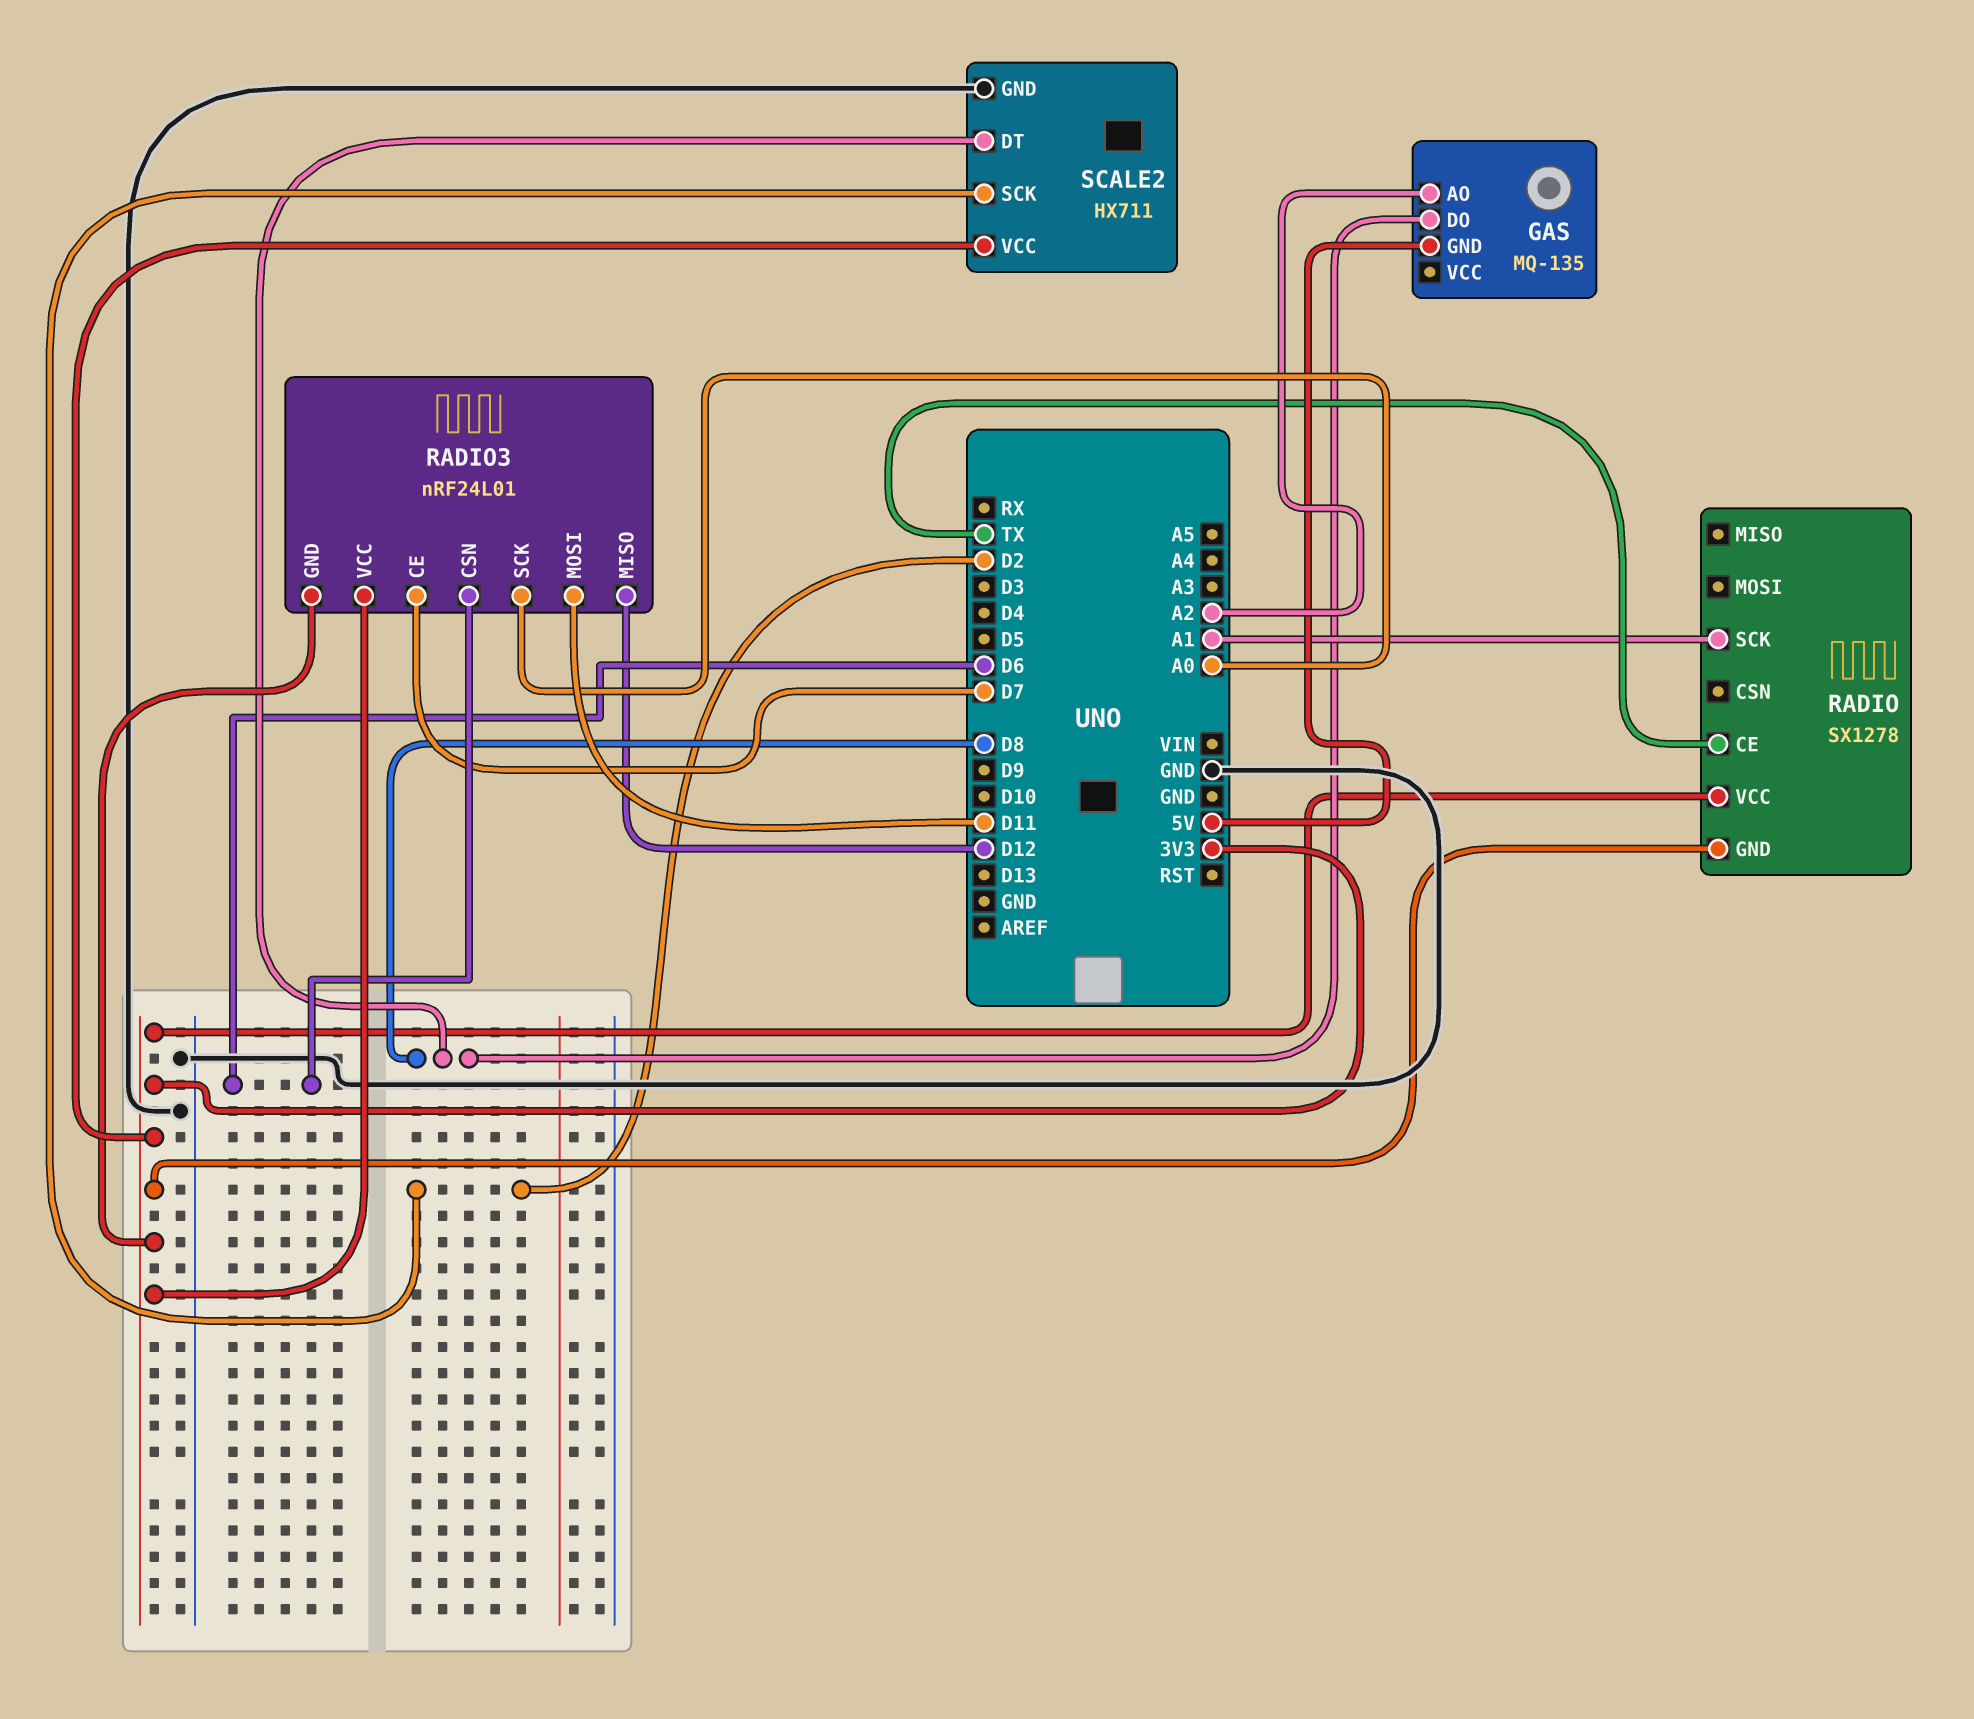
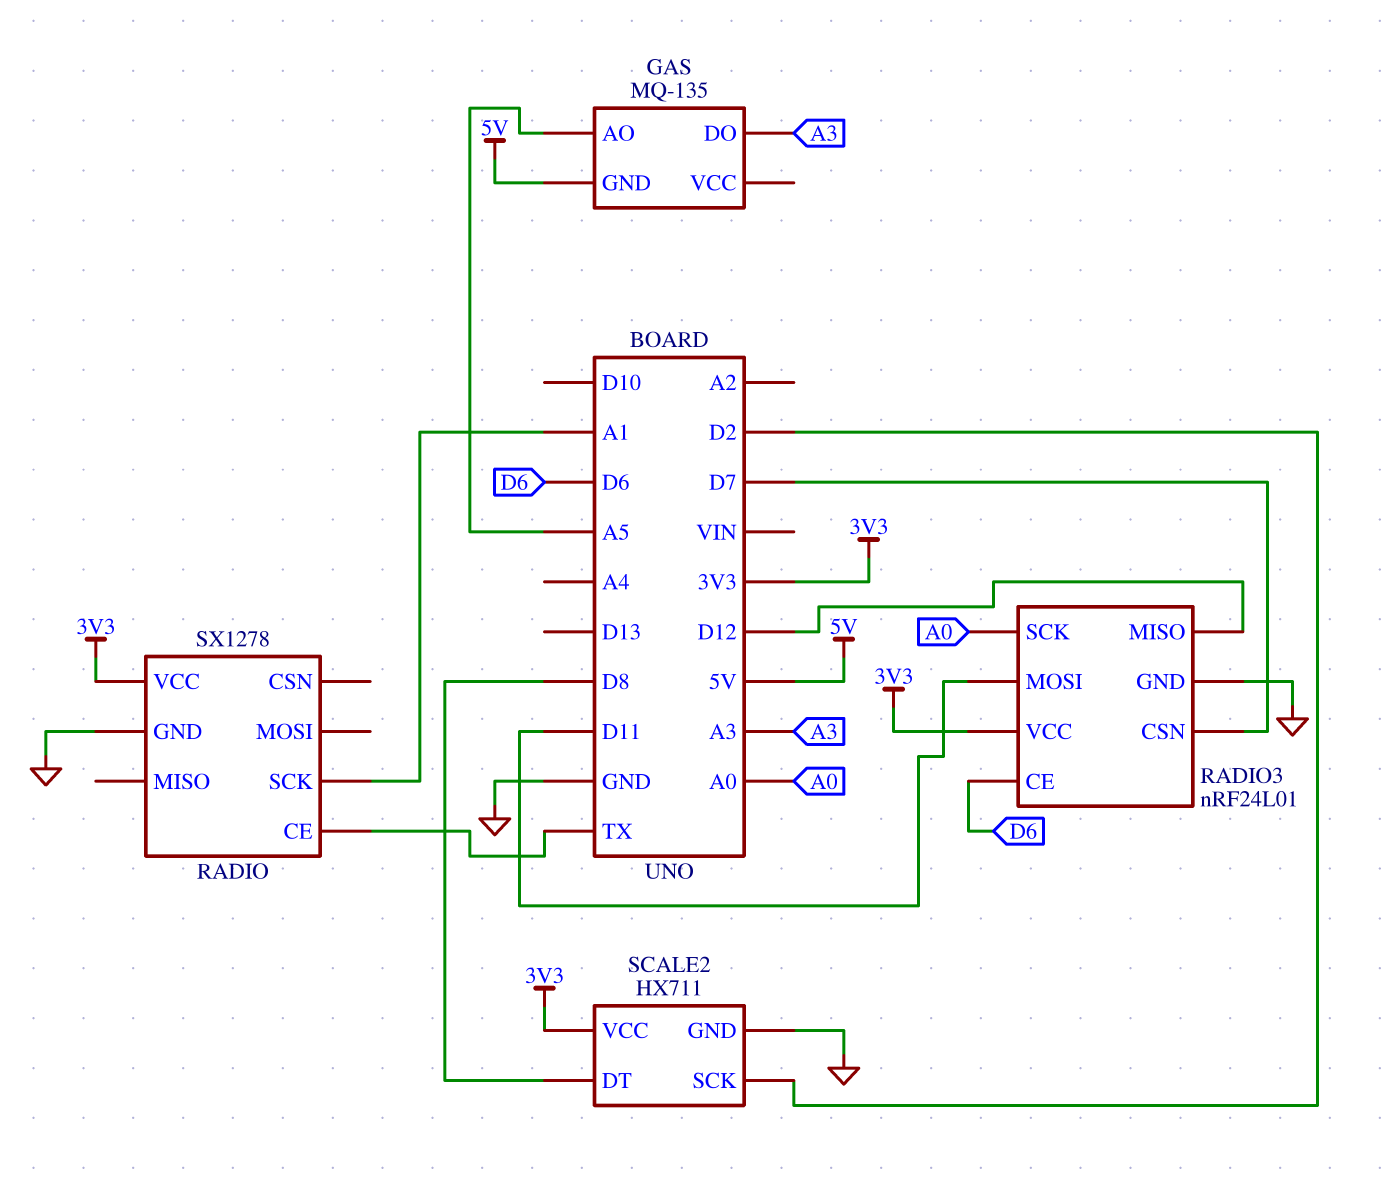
GAS pin AO: A2 -> A5
GAS pin DO: D8 -> A3
RADIO pin GND: 3V3 -> GND
RADIO3 pin CE: D7 -> D6
RADIO3 pin CSN: D6 -> D7
RADIO3 pin GND: 3V3 -> GND

